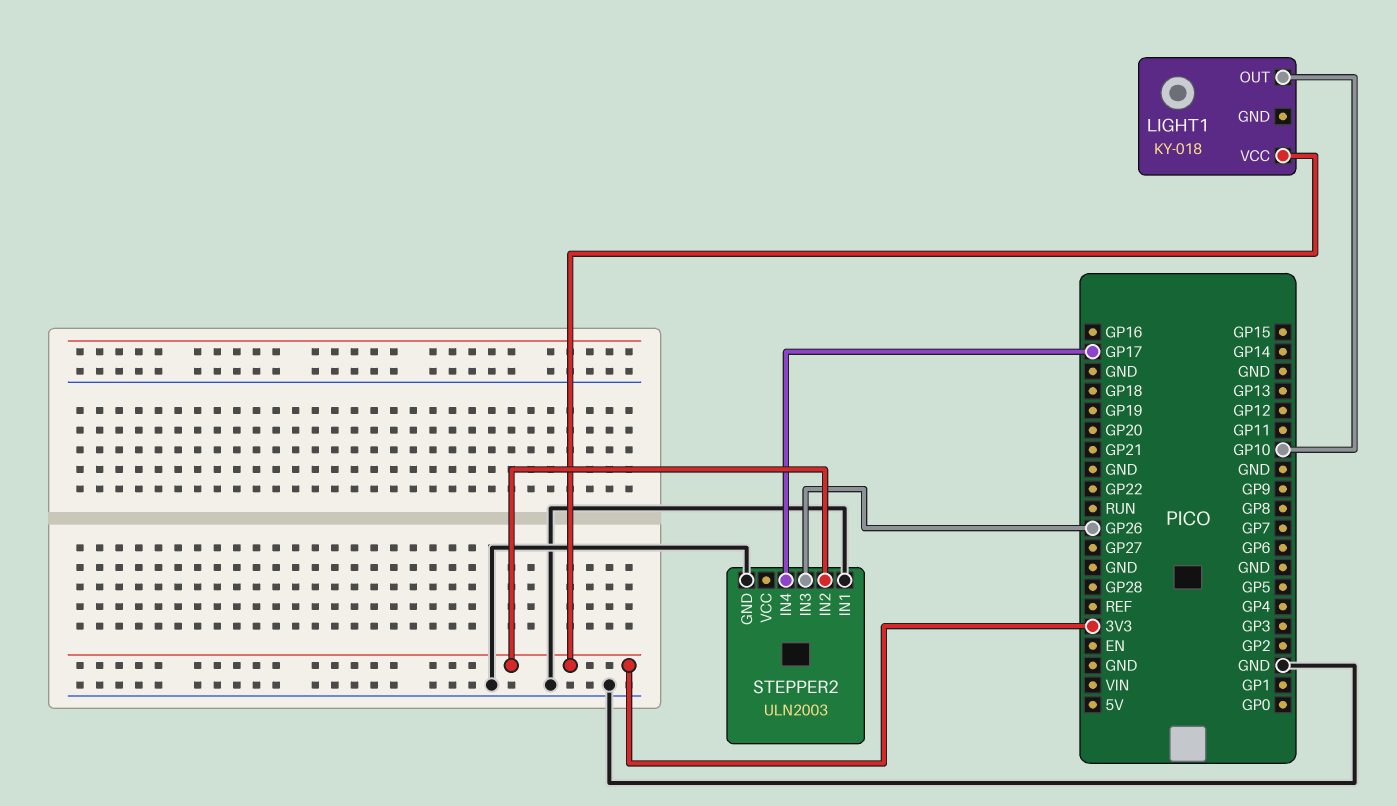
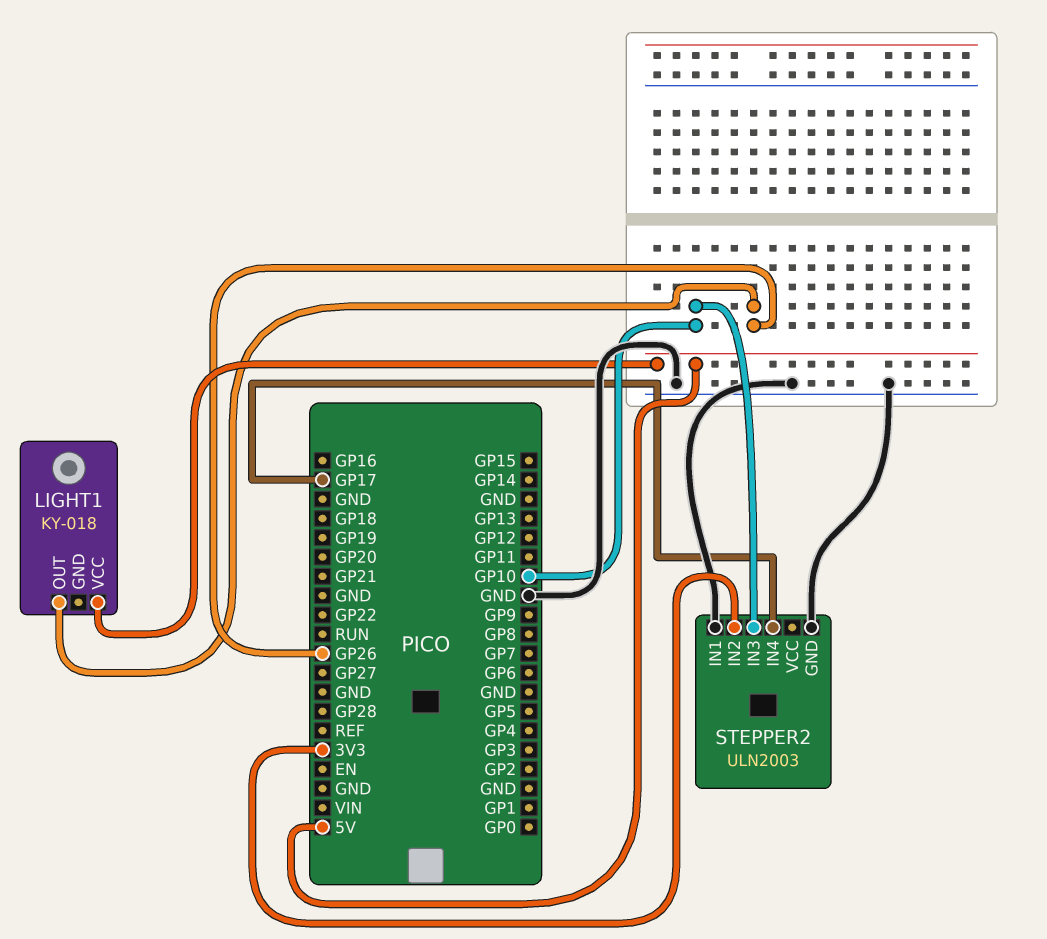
LIGHT1 pin OUT: GP10 -> GP26
LIGHT1 pin VCC: 3V3 -> 5V
STEPPER2 pin IN3: GP26 -> GP10

